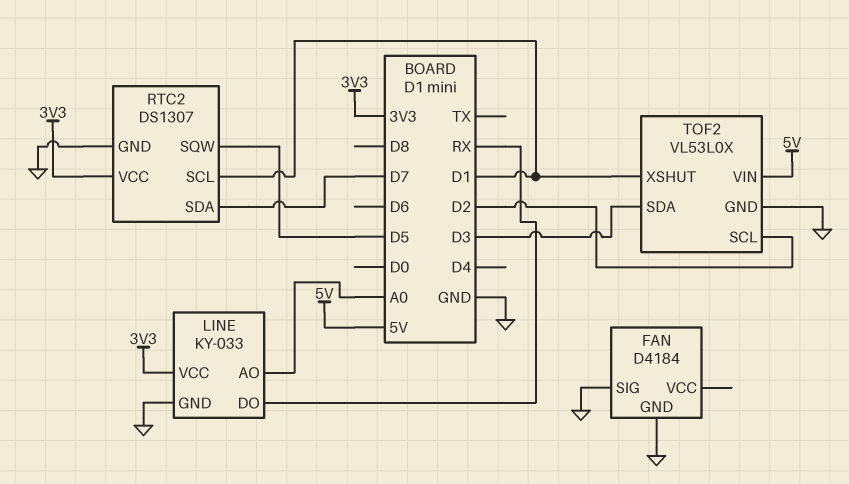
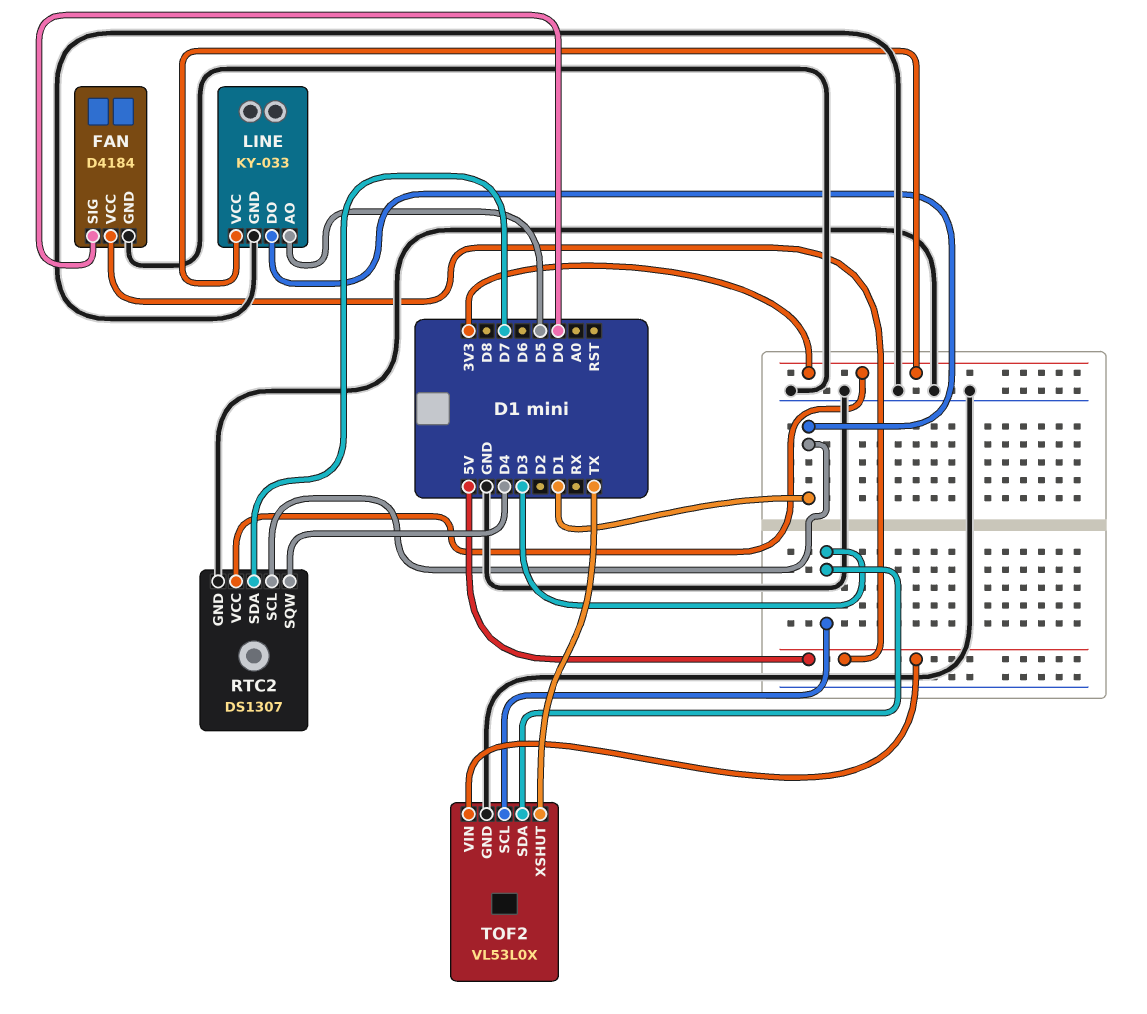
FAN pin SIG: GND -> D0
FAN pin VCC: none -> 5V
LINE pin AO: A0 -> D5
LINE pin DO: RX -> D1
RTC2 pin SQW: D5 -> D4
TOF2 pin SCL: D2 -> D3
TOF2 pin XSHUT: D1 -> TX

